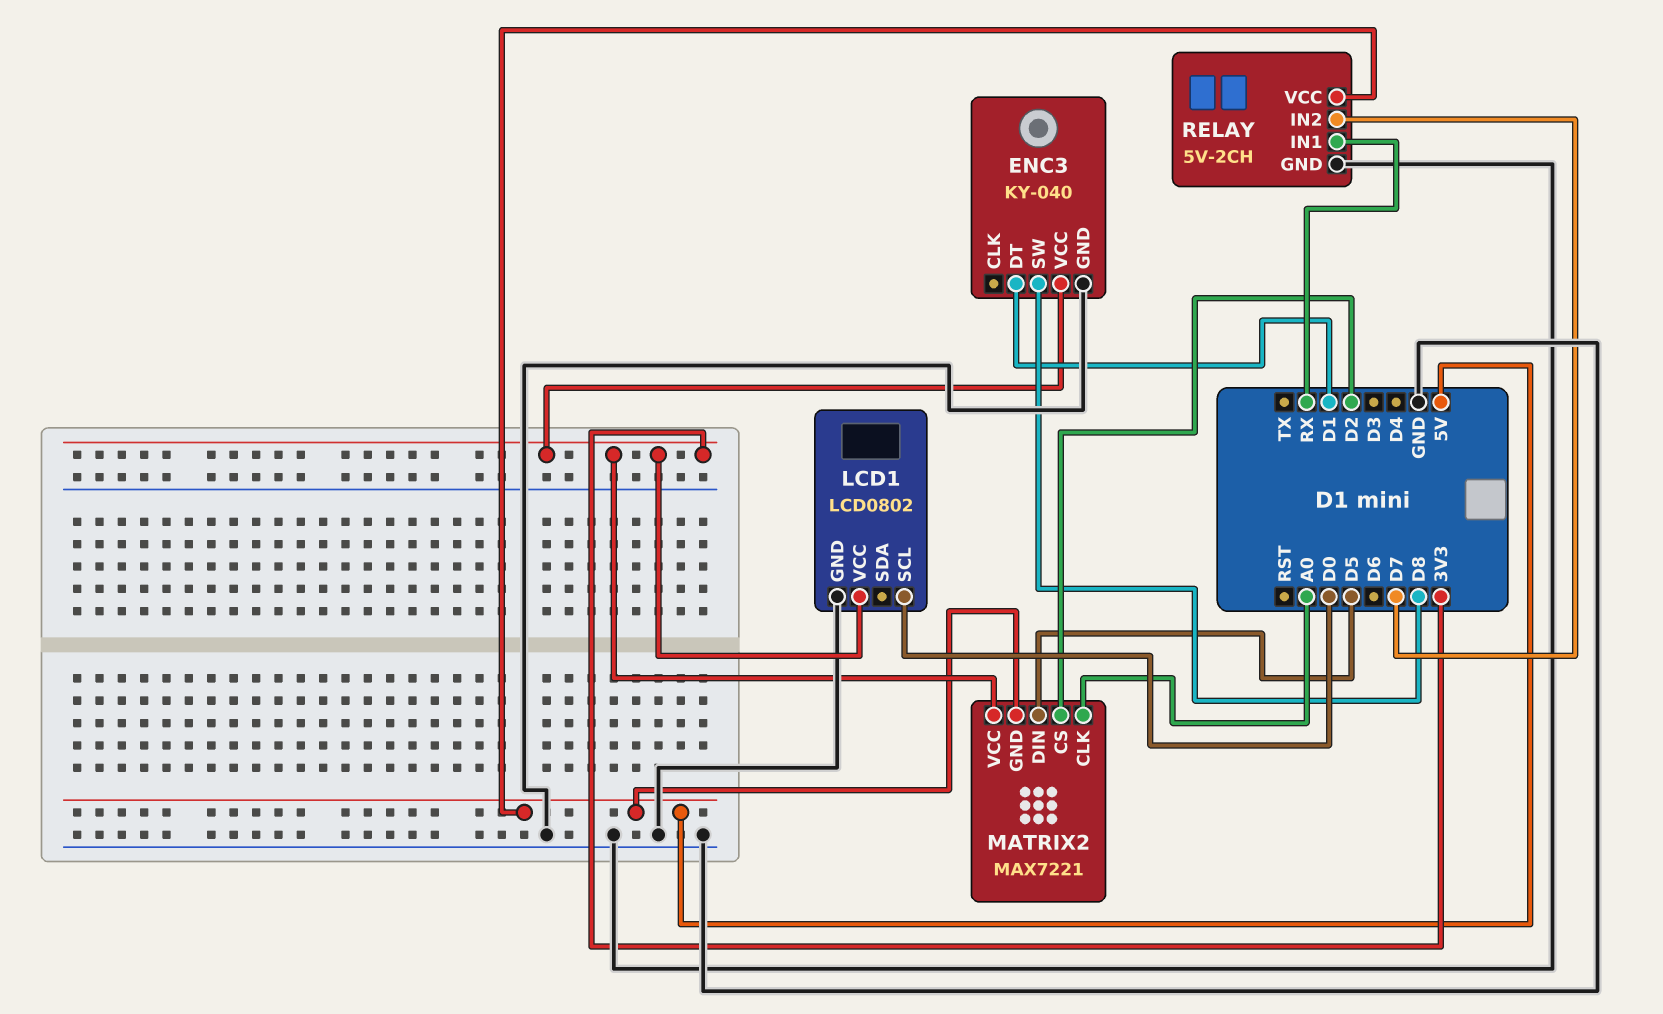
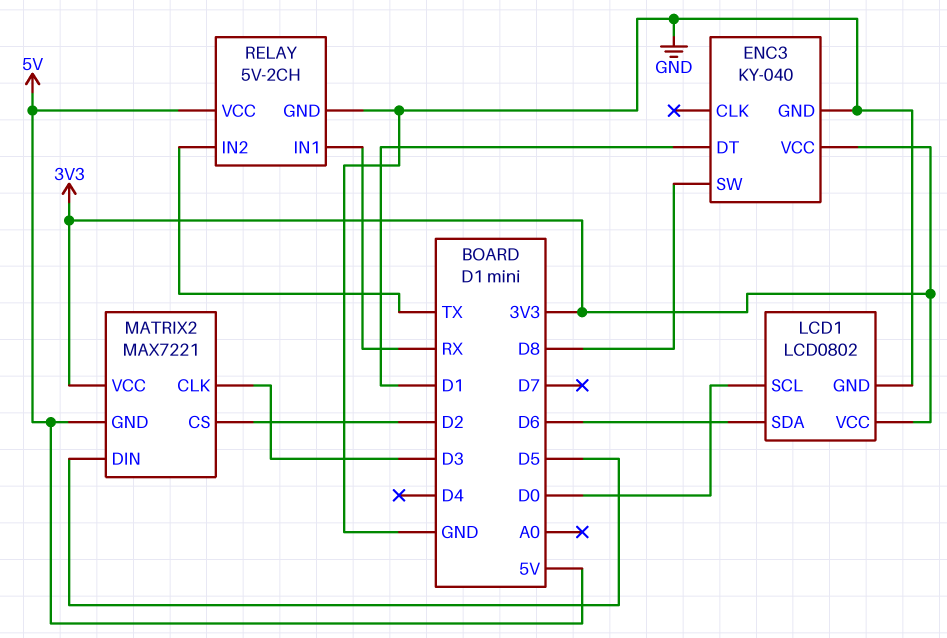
LCD1 pin SDA: none -> D6
MATRIX2 pin CLK: A0 -> D3
RELAY pin IN2: D7 -> TX

